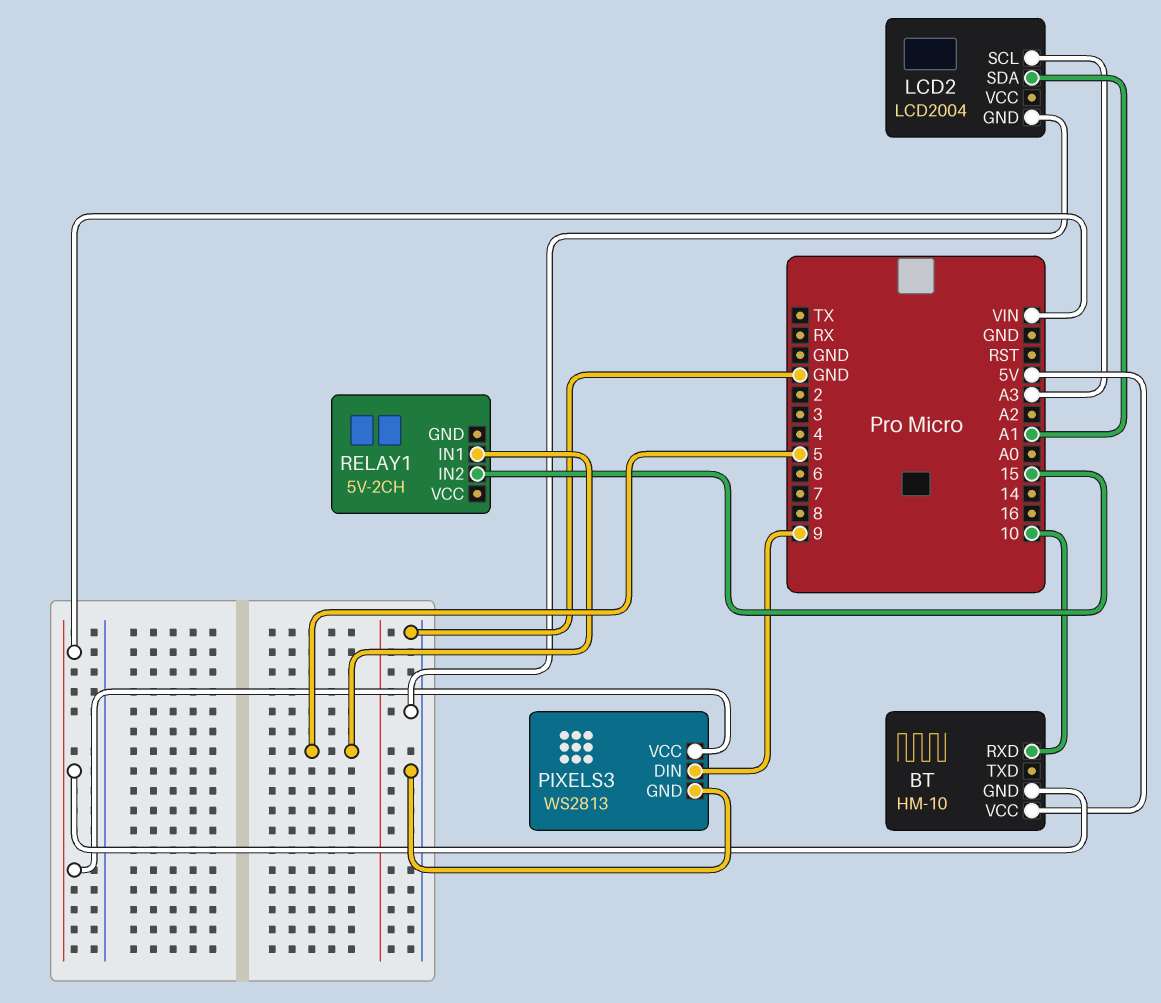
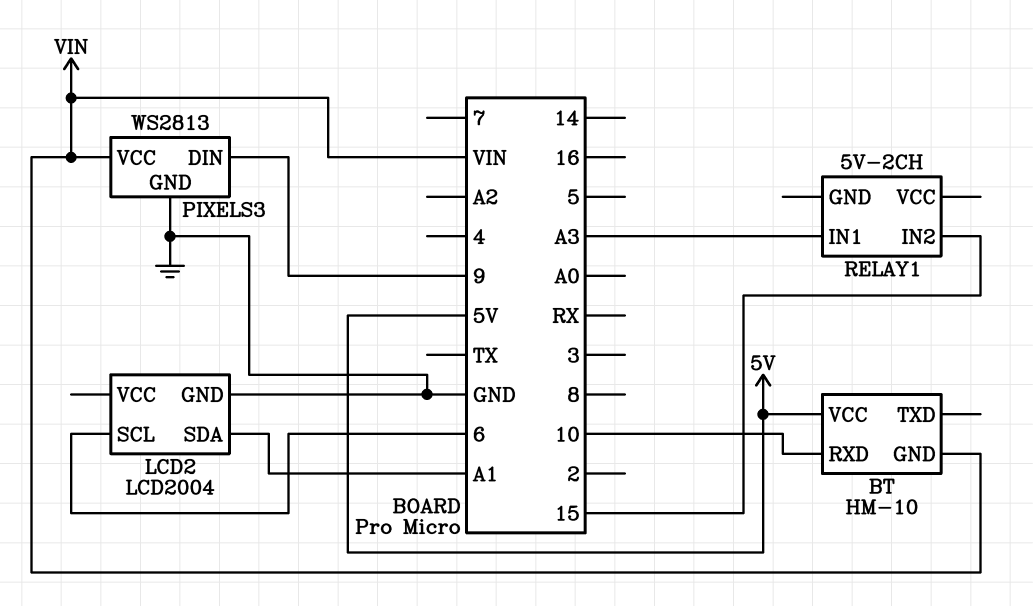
LCD2 pin SCL: A3 -> 6
RELAY1 pin IN1: 5 -> A3

